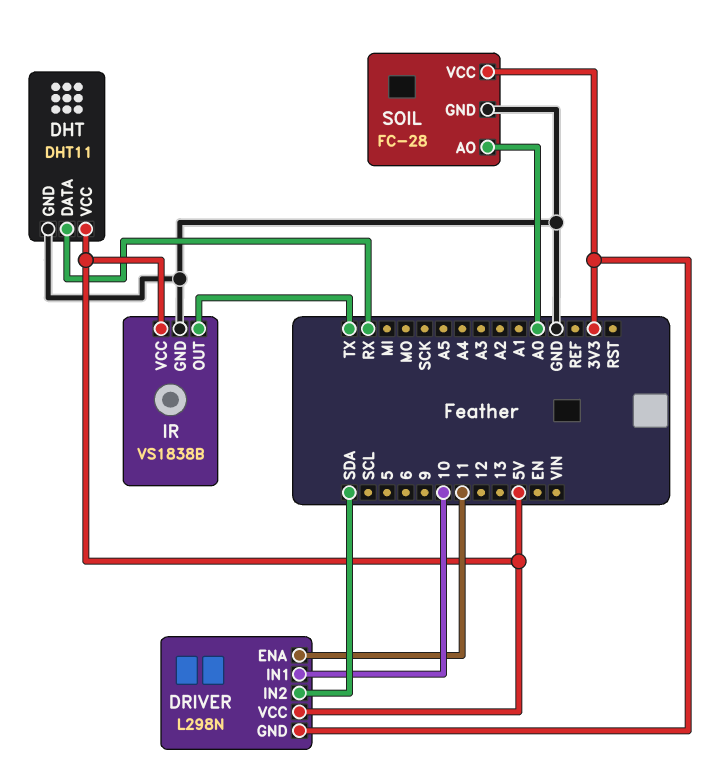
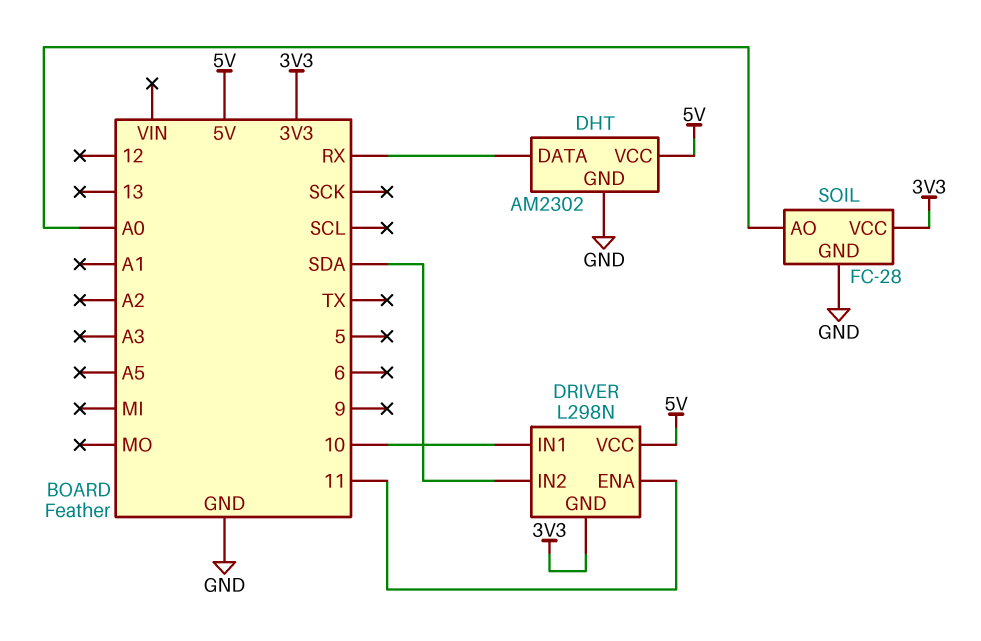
DHT: DHT11 -> AM2302
IR: VS1838B -> none
IR pin GND: GND -> none
IR pin OUT: TX -> none
IR pin VCC: 5V -> none

